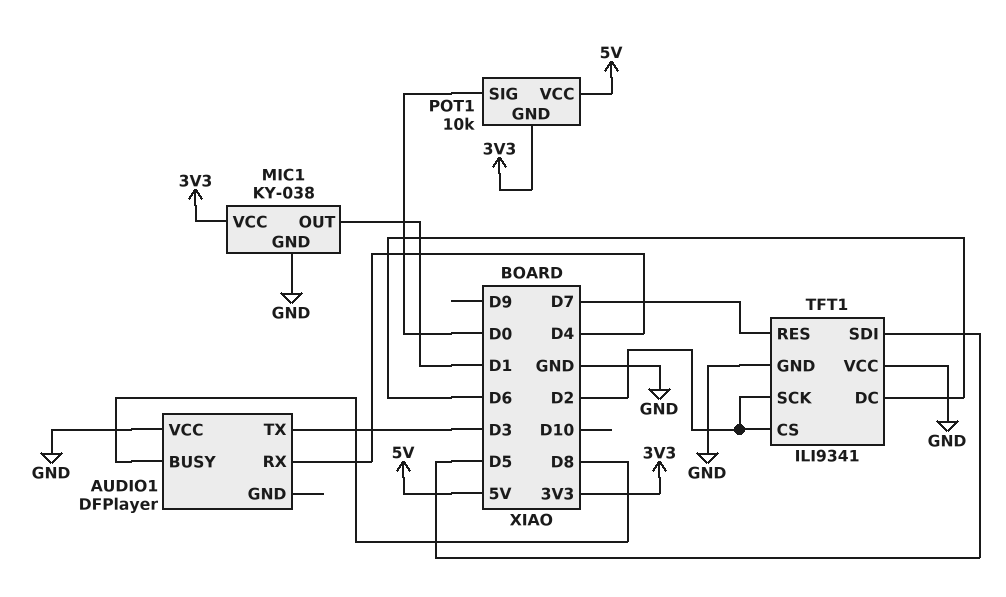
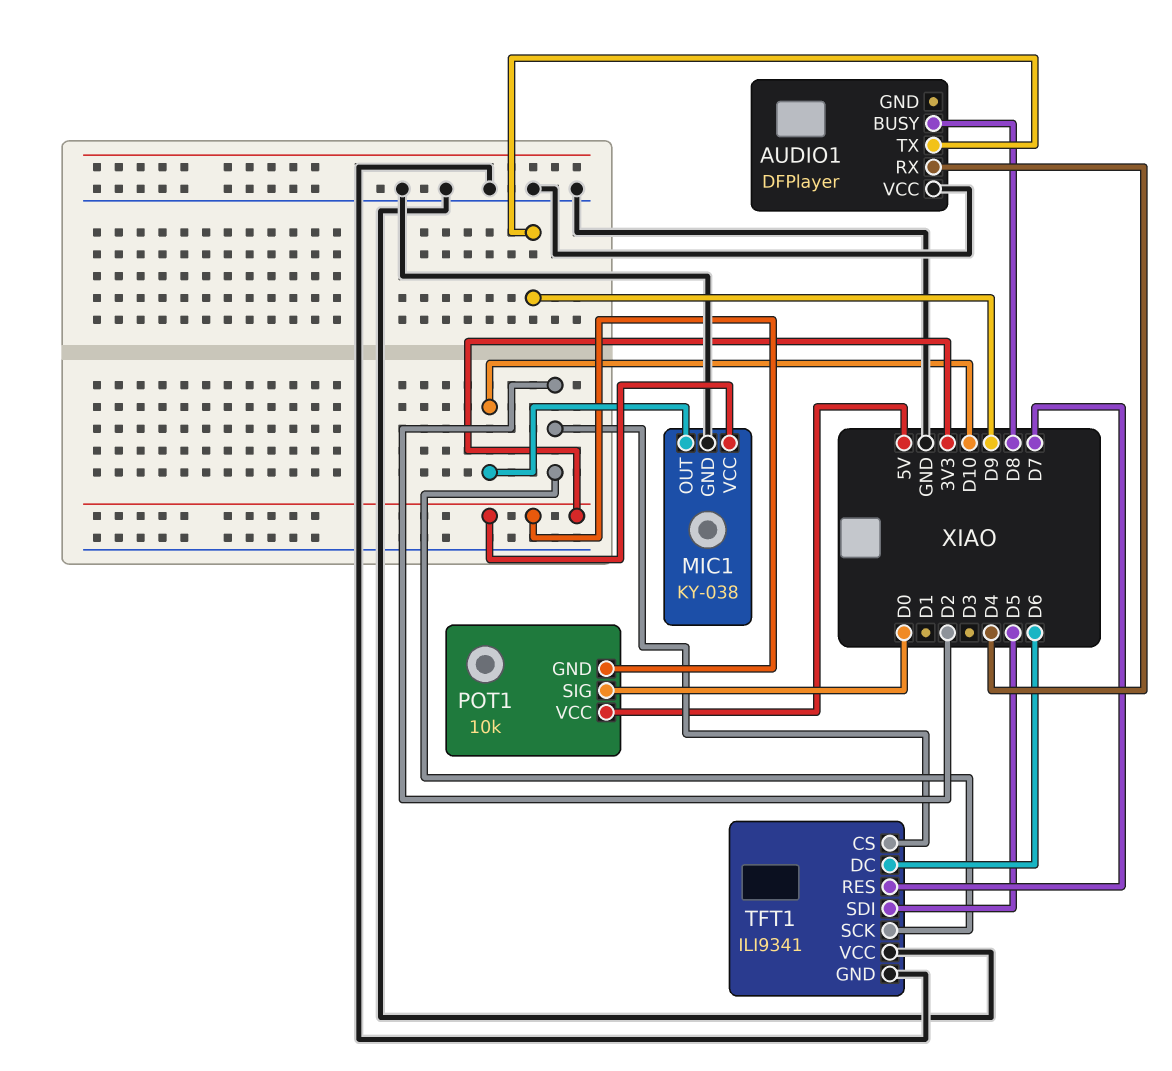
AUDIO1 pin TX: D3 -> D9
MIC1 pin OUT: D1 -> D10

